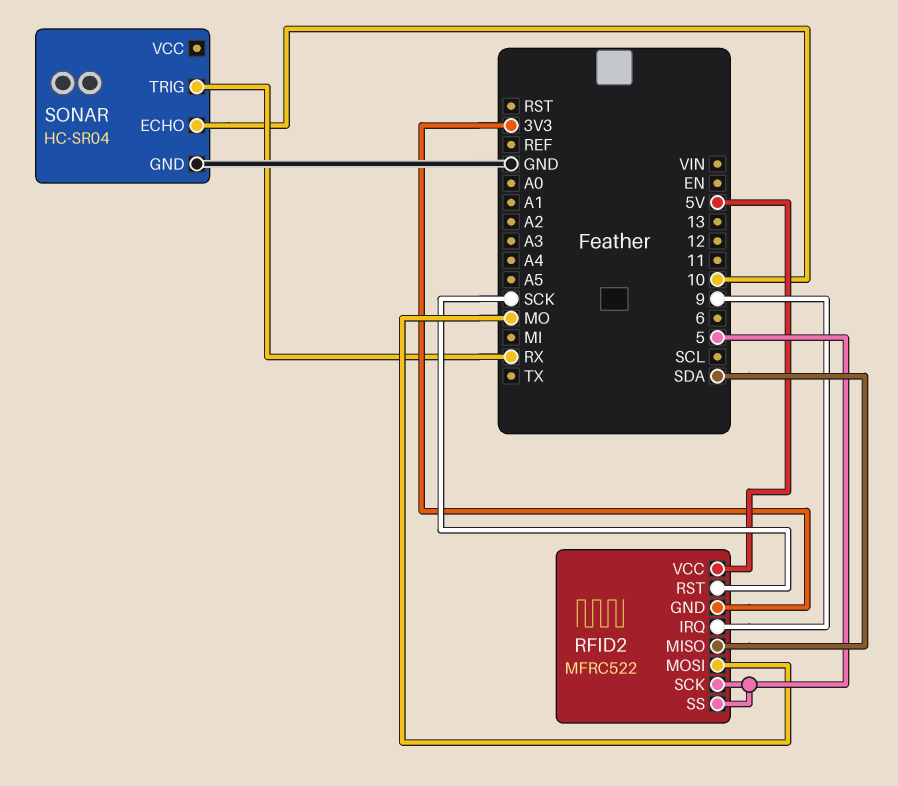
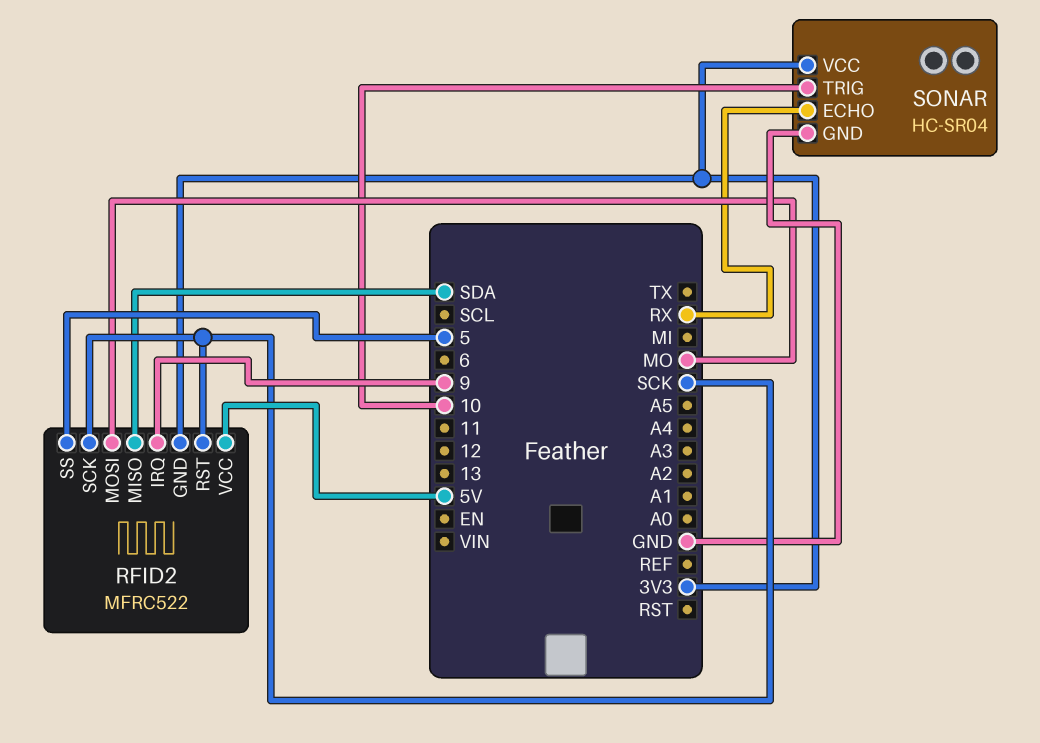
RFID2 pin SCK: 5 -> SCK
SONAR pin ECHO: 10 -> RX
SONAR pin TRIG: RX -> 10
SONAR pin VCC: none -> 3V3

